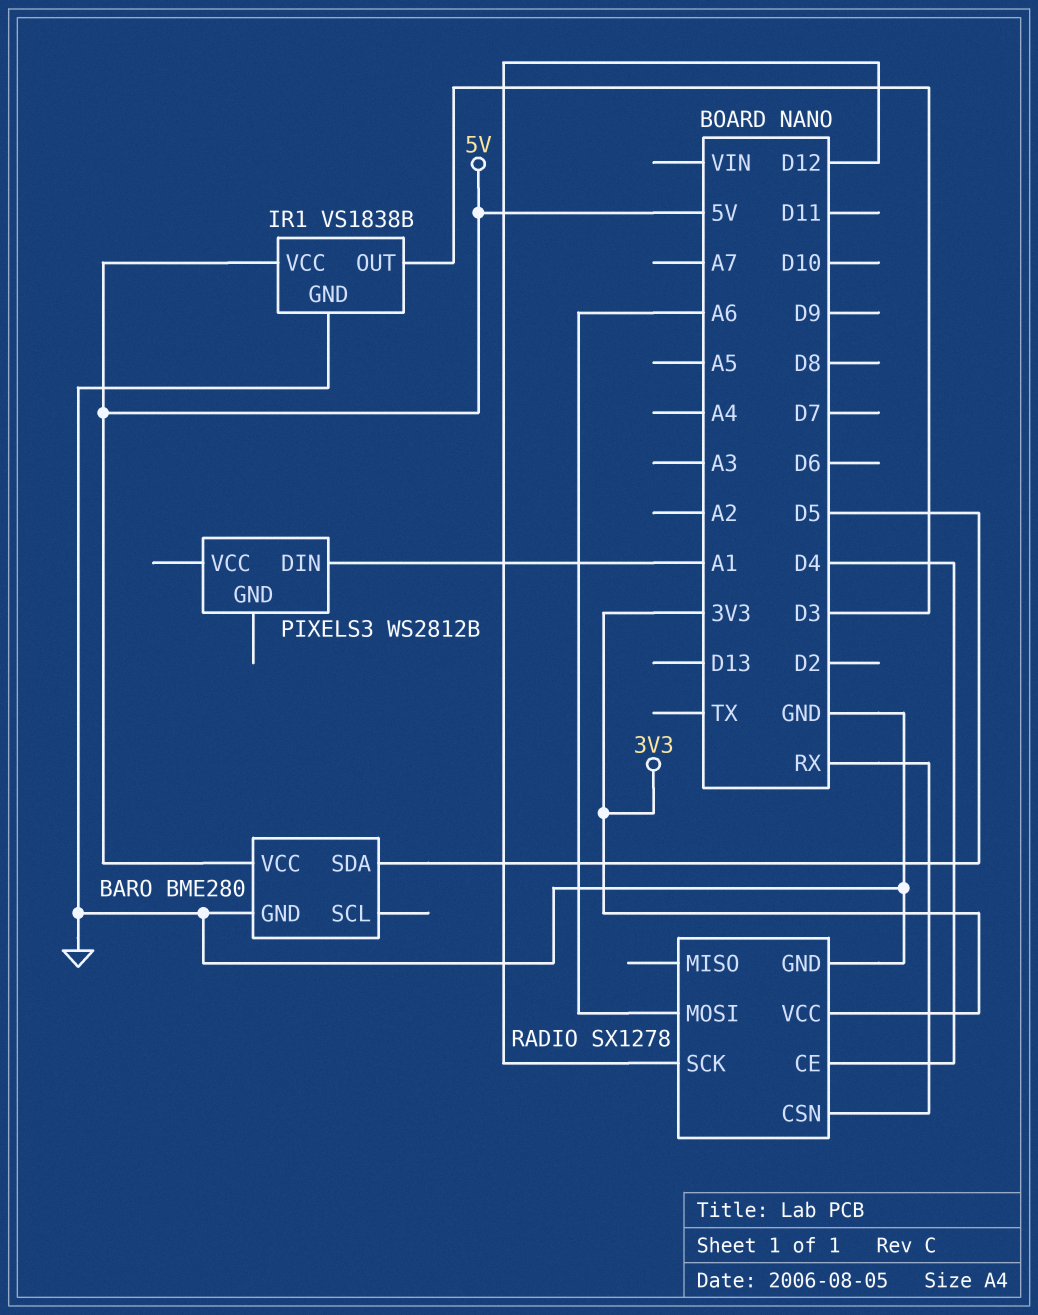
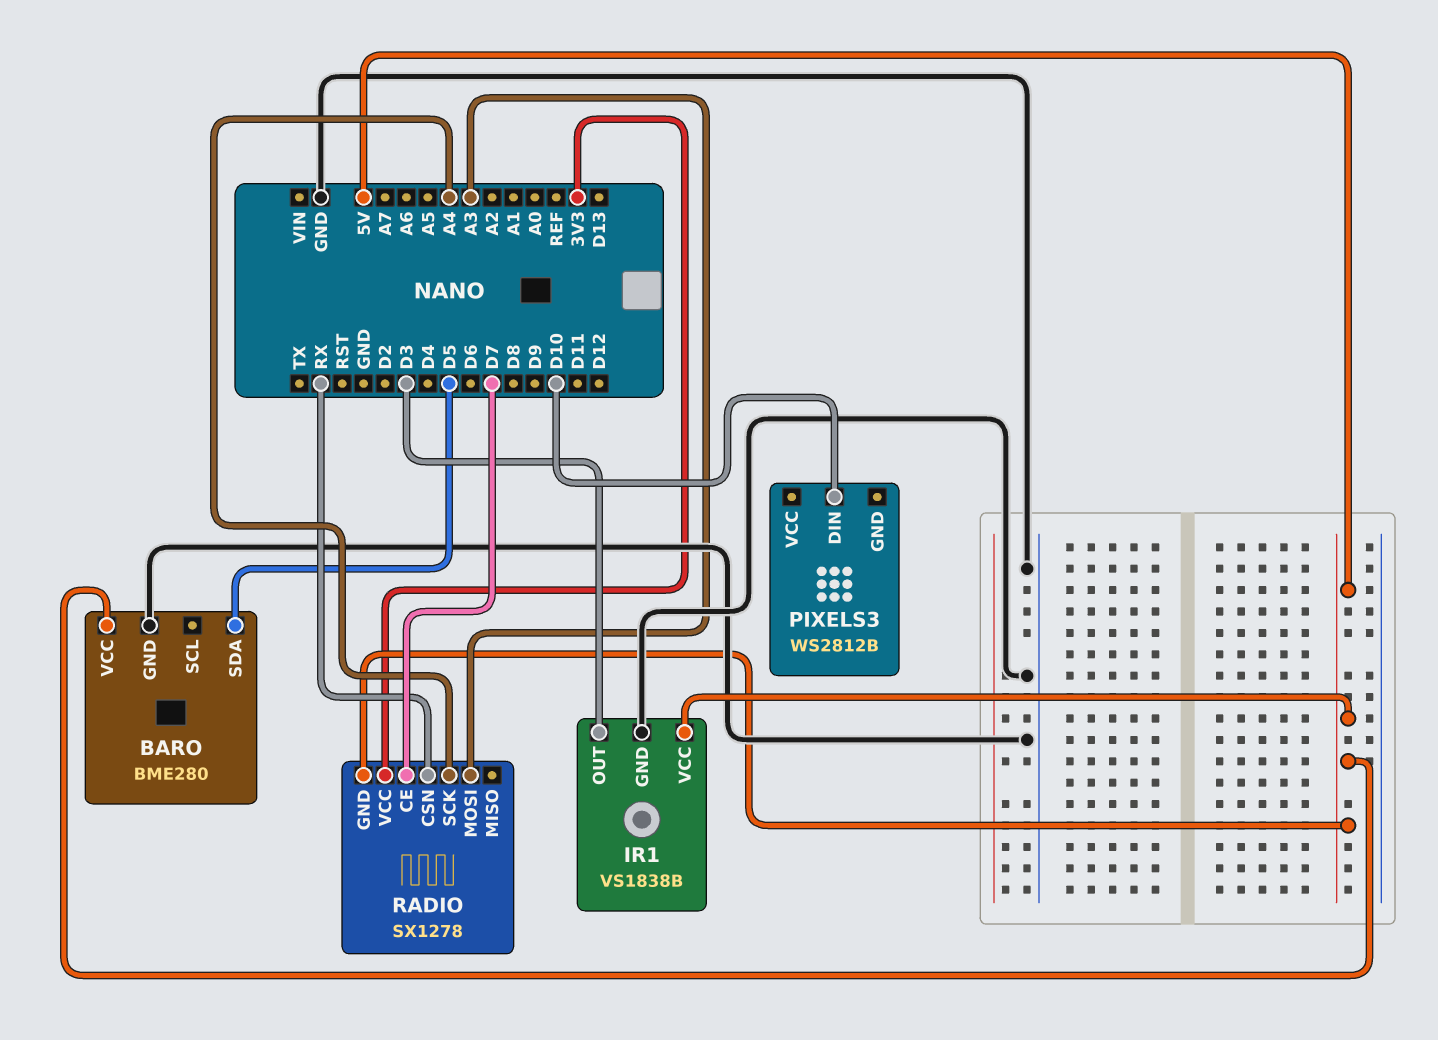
PIXELS3 pin DIN: A1 -> D10
RADIO pin CE: D4 -> D7
RADIO pin GND: GND -> 5V
RADIO pin MOSI: A6 -> A3
RADIO pin SCK: D12 -> A4

